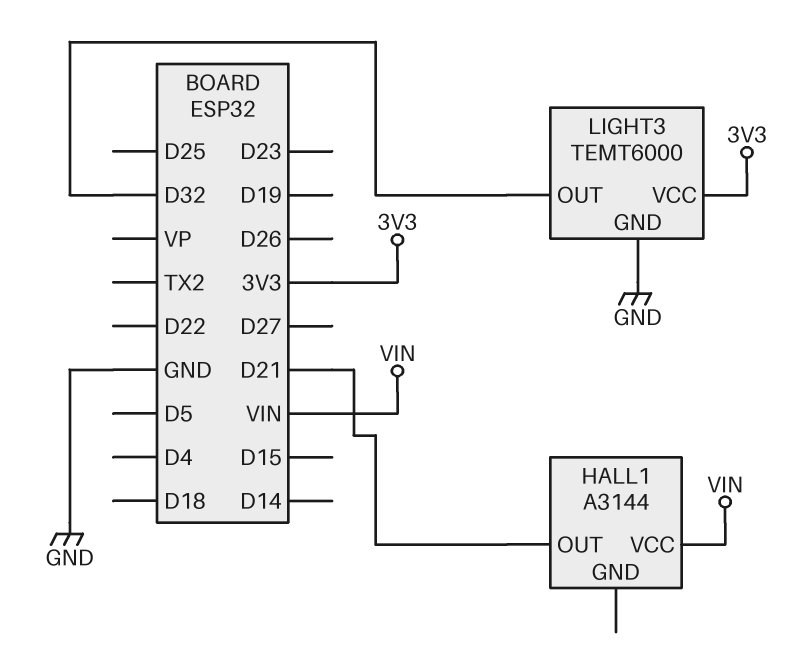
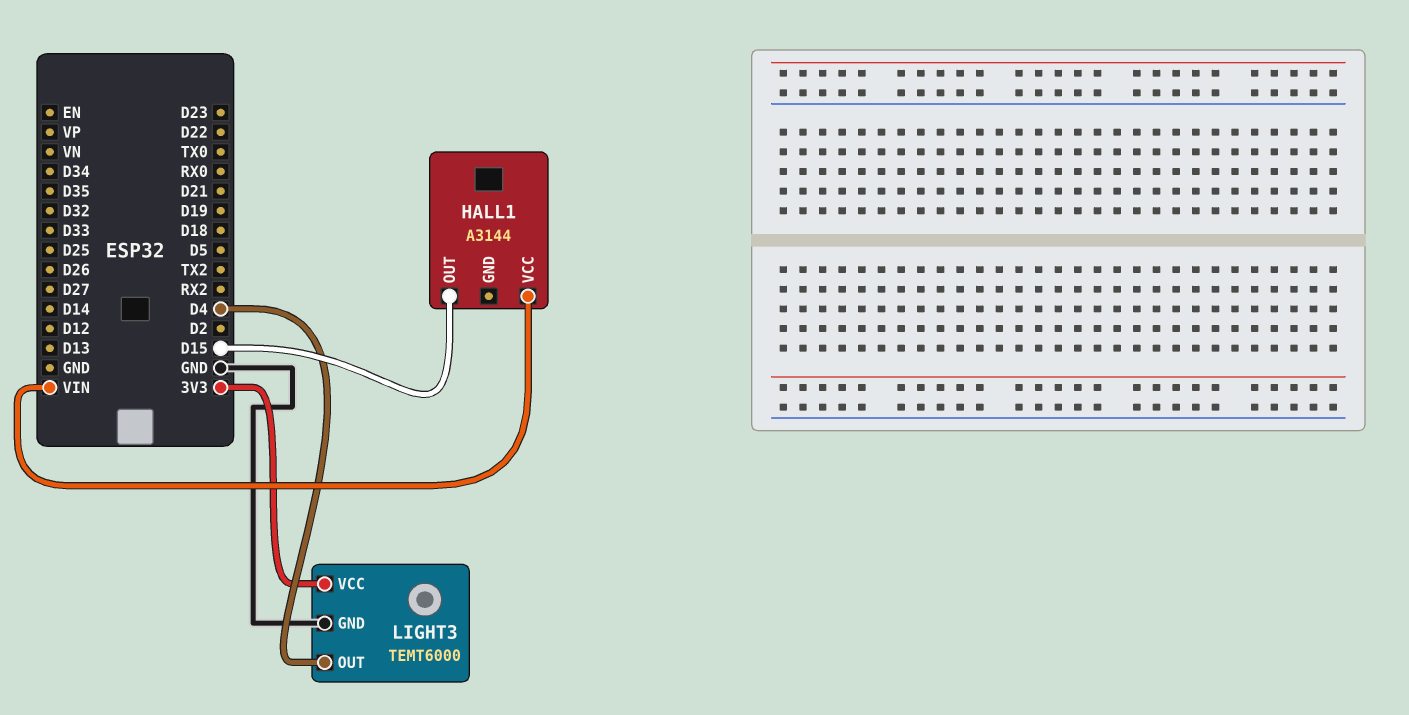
HALL1 pin OUT: D21 -> D15
LIGHT3 pin OUT: D32 -> D4

